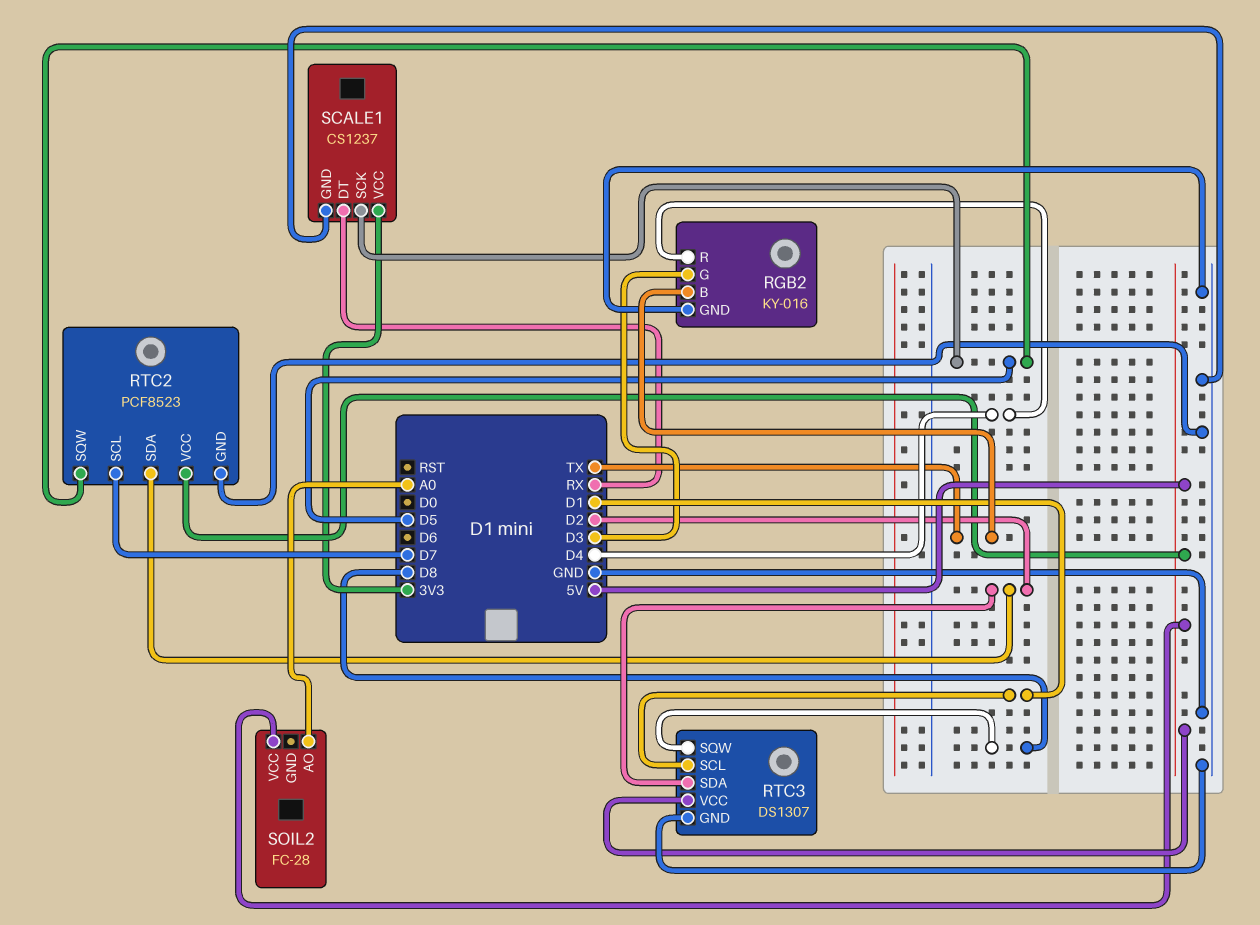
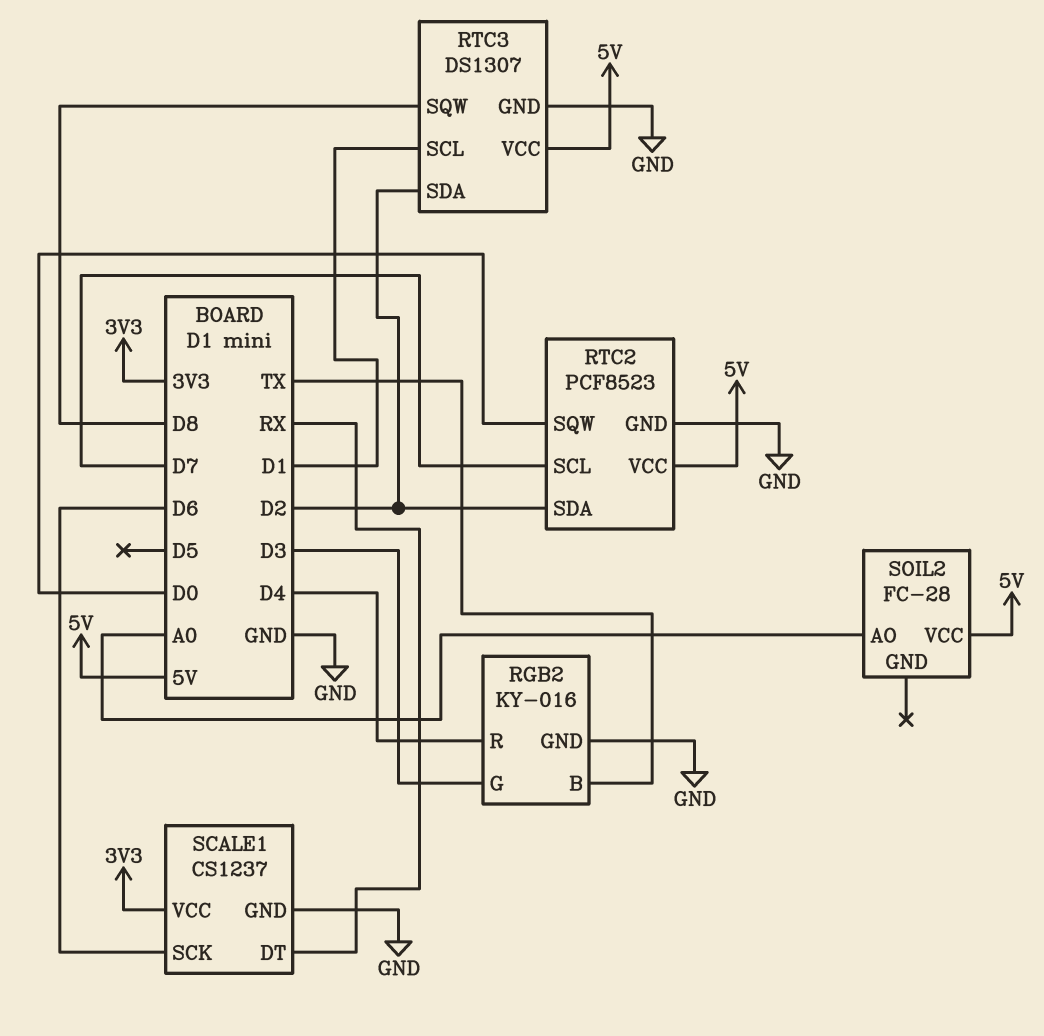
RTC2 pin SQW: D5 -> D0
SCALE1 pin SCK: D5 -> D6

